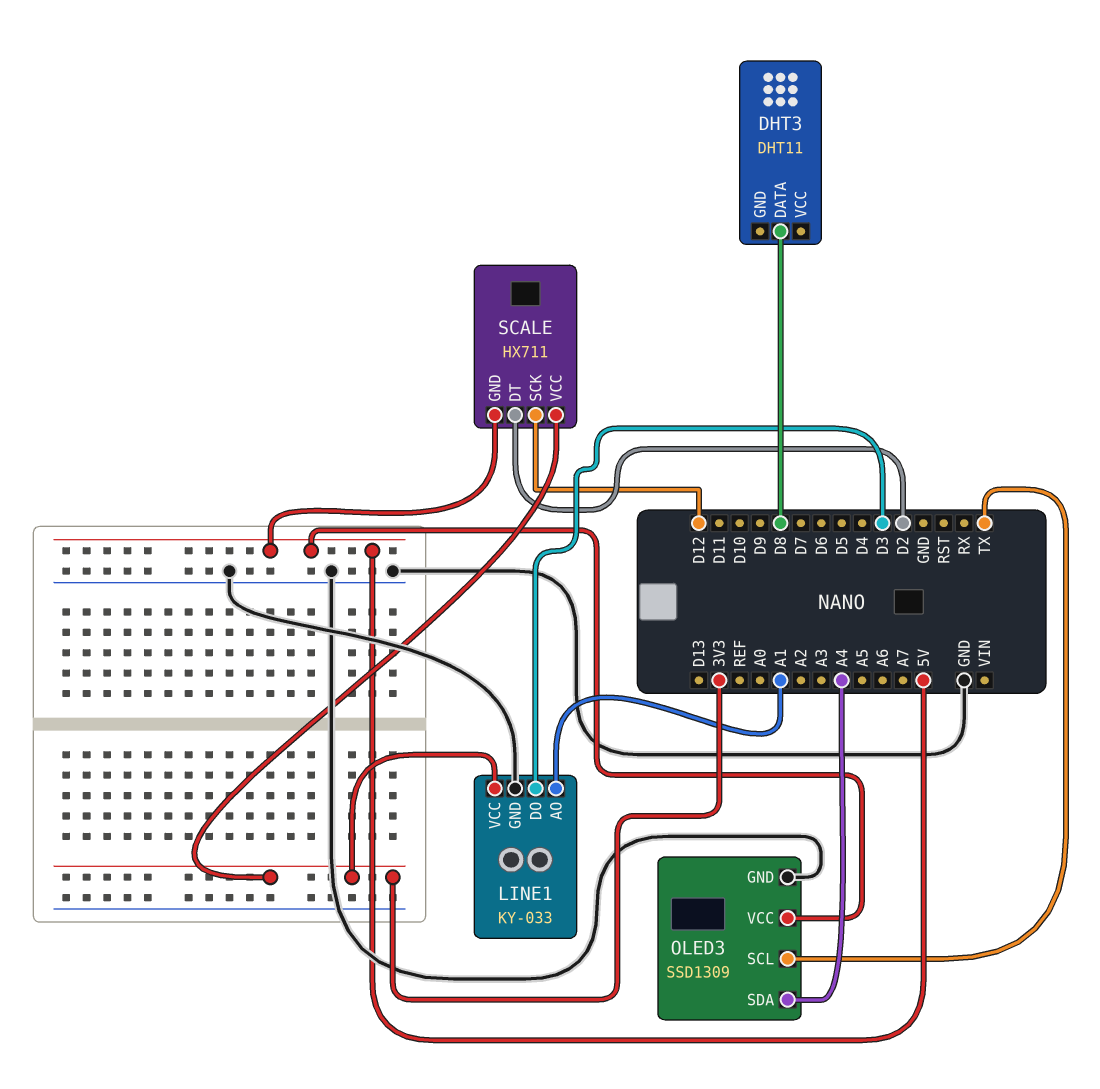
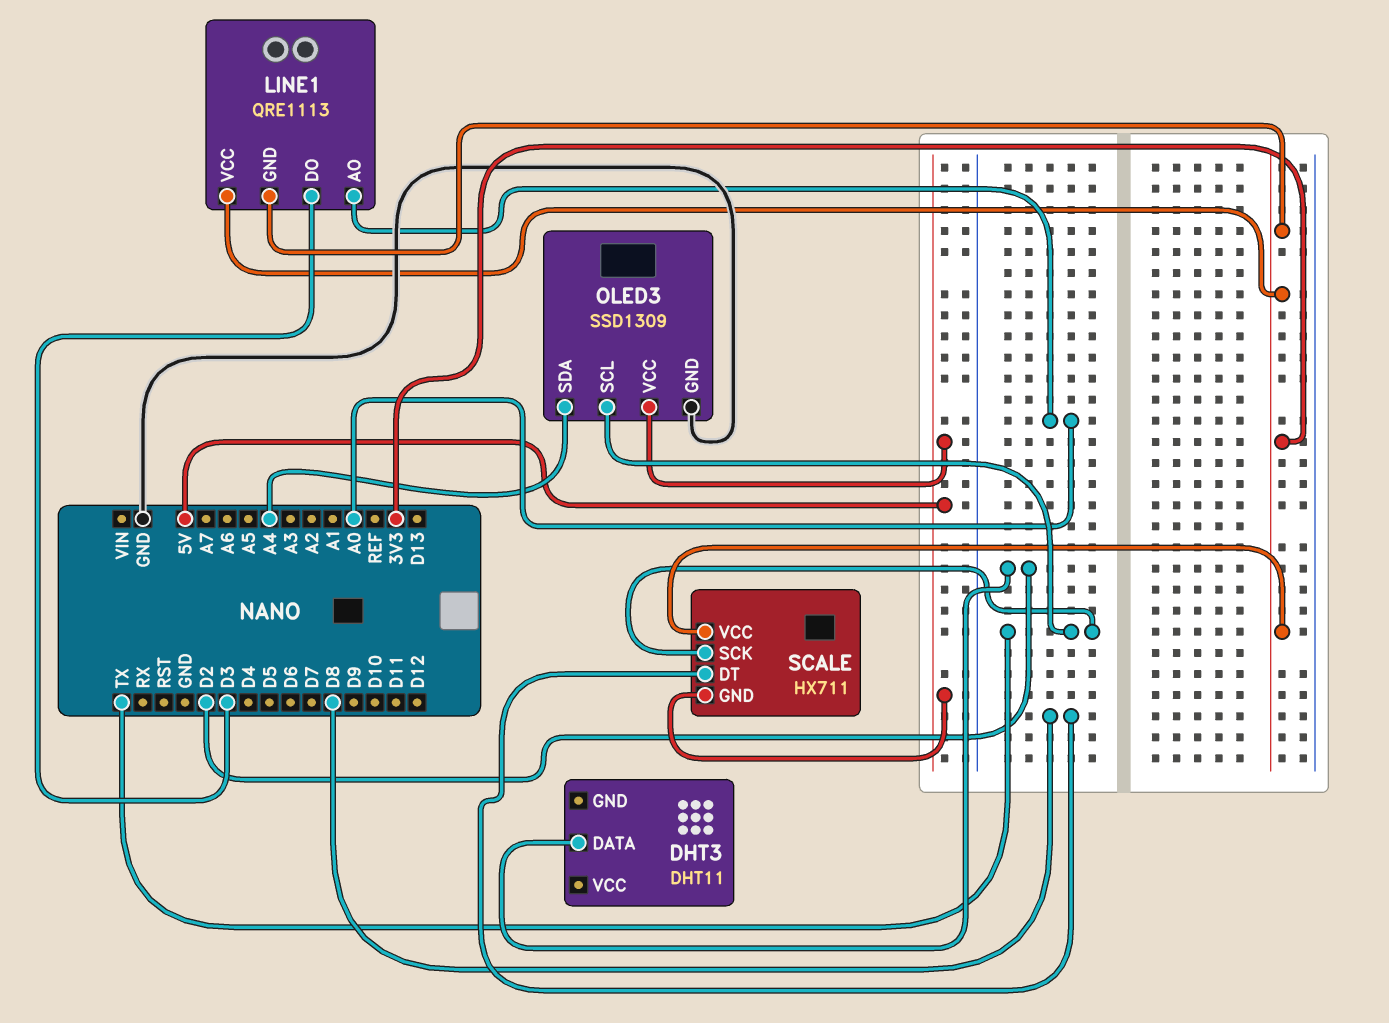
DHT3 pin DATA: D8 -> D2
LINE1: KY-033 -> QRE1113
LINE1 pin AO: A1 -> A0
LINE1 pin GND: GND -> 3V3
SCALE pin DT: D2 -> D8
SCALE pin SCK: D12 -> TX

